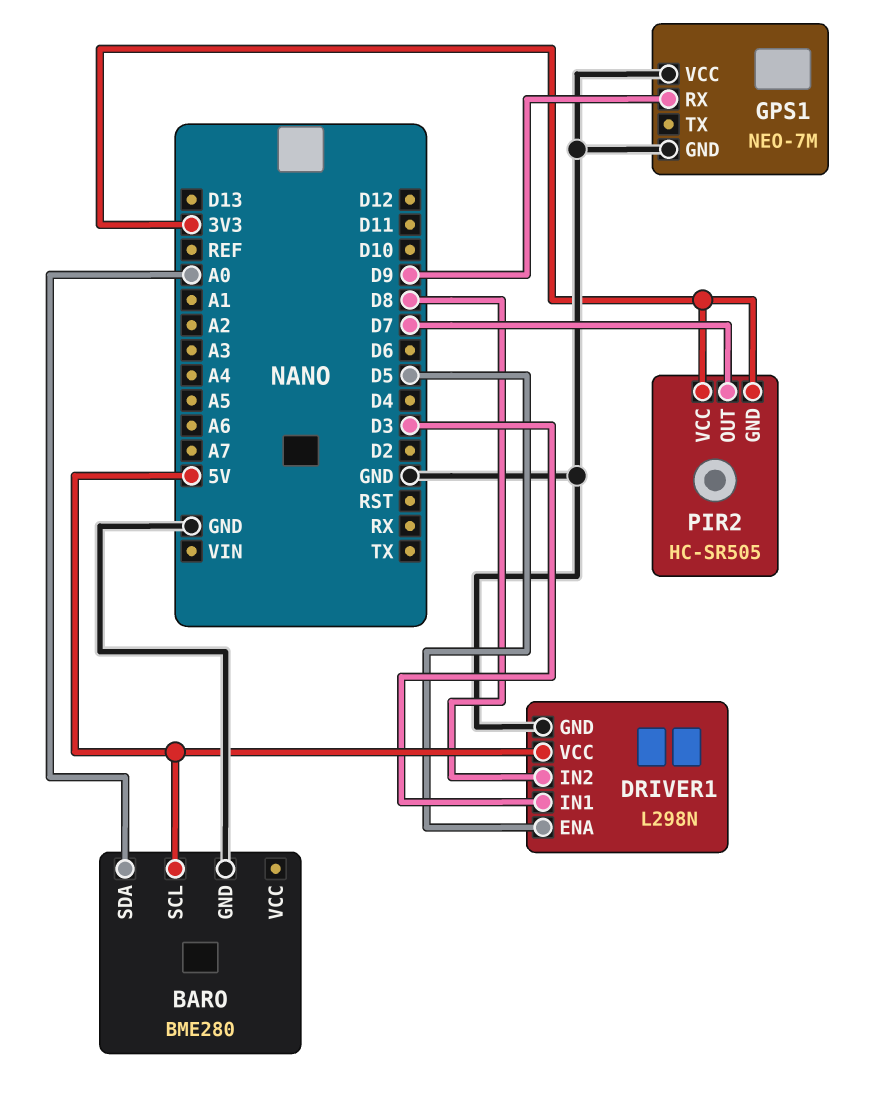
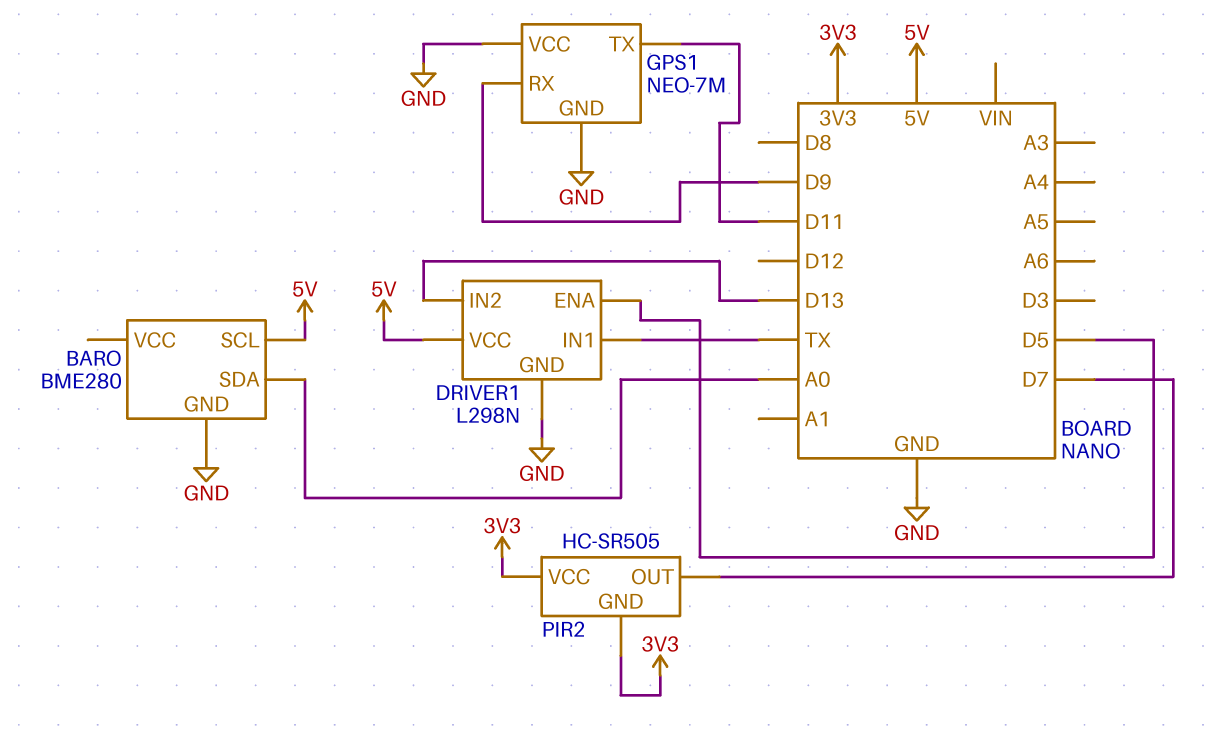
DRIVER1 pin IN1: D3 -> TX
DRIVER1 pin IN2: D8 -> D13
GPS1 pin TX: none -> D11

